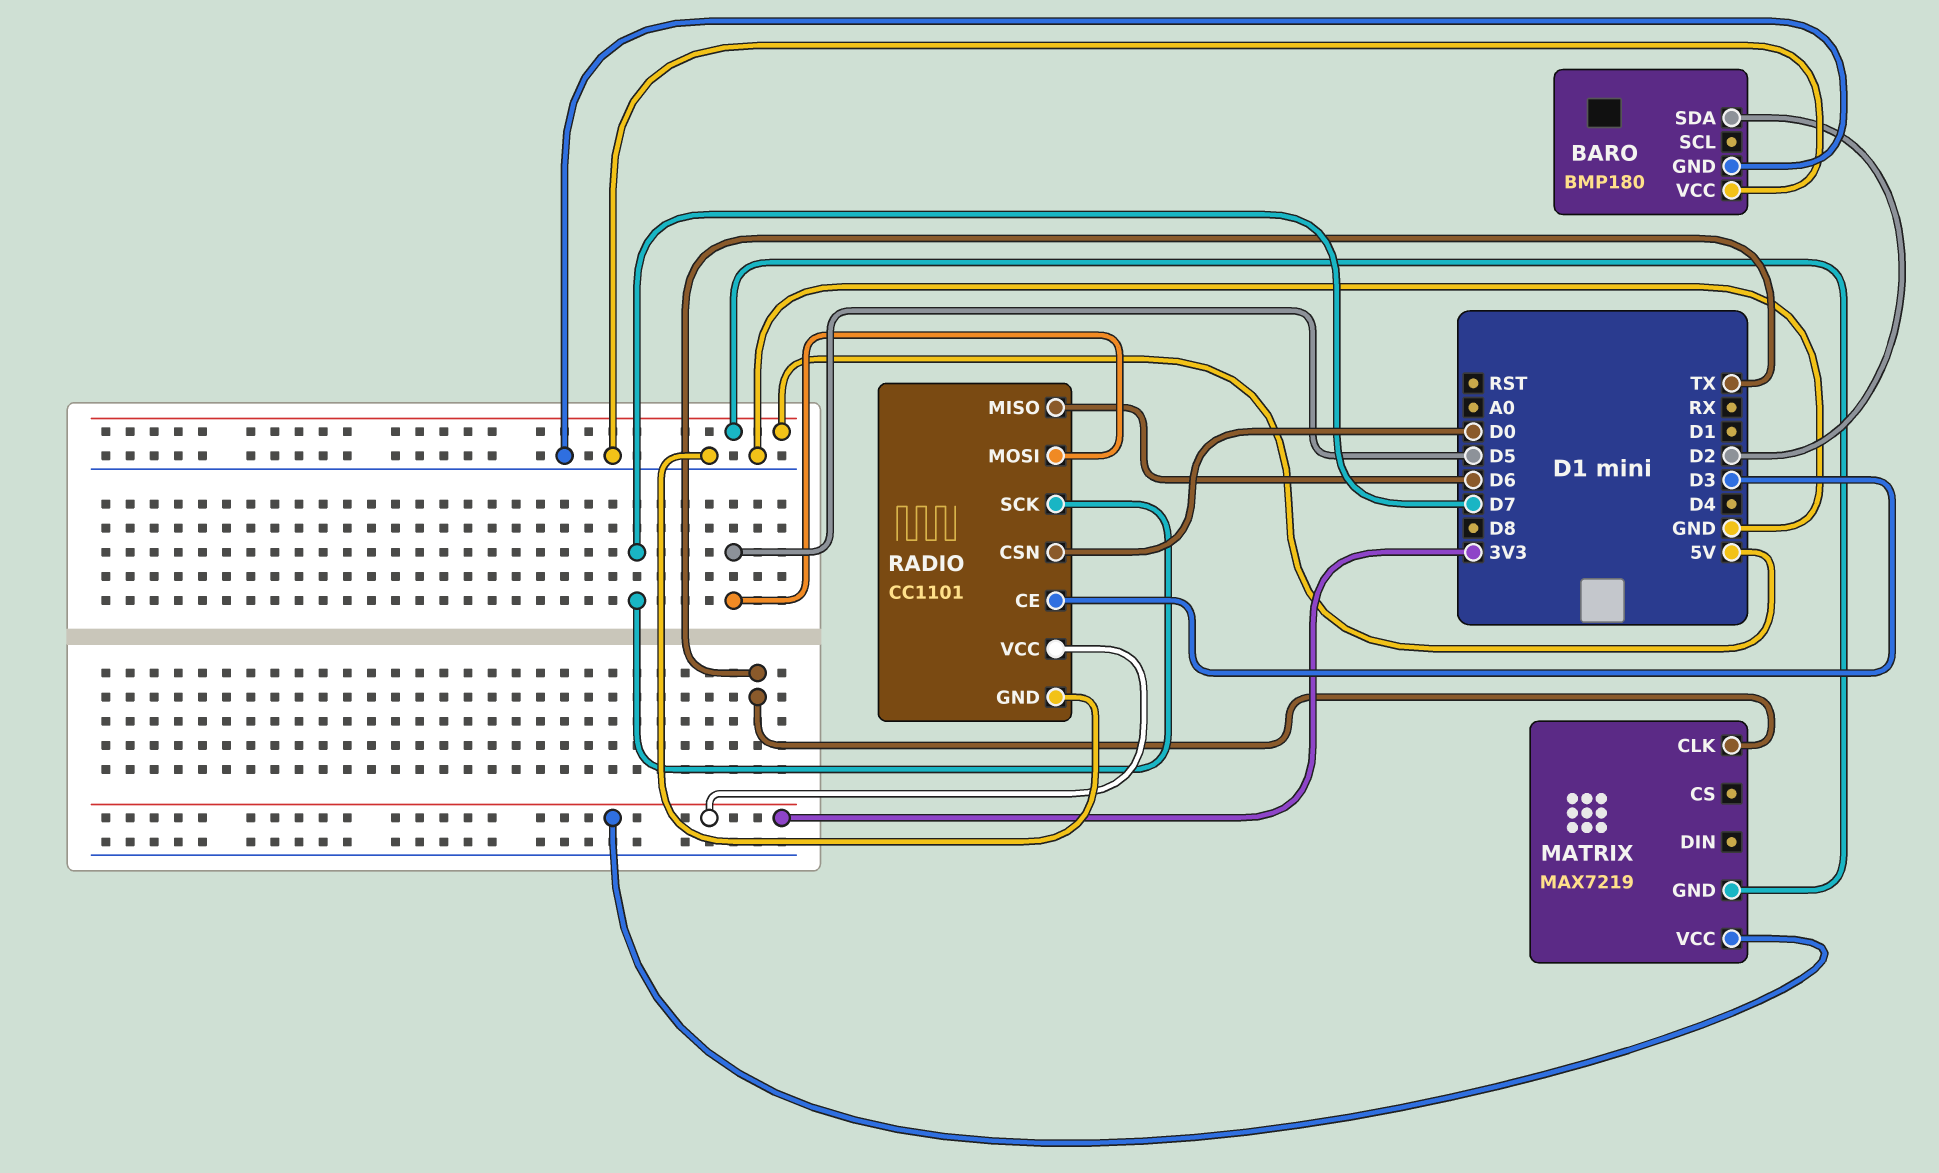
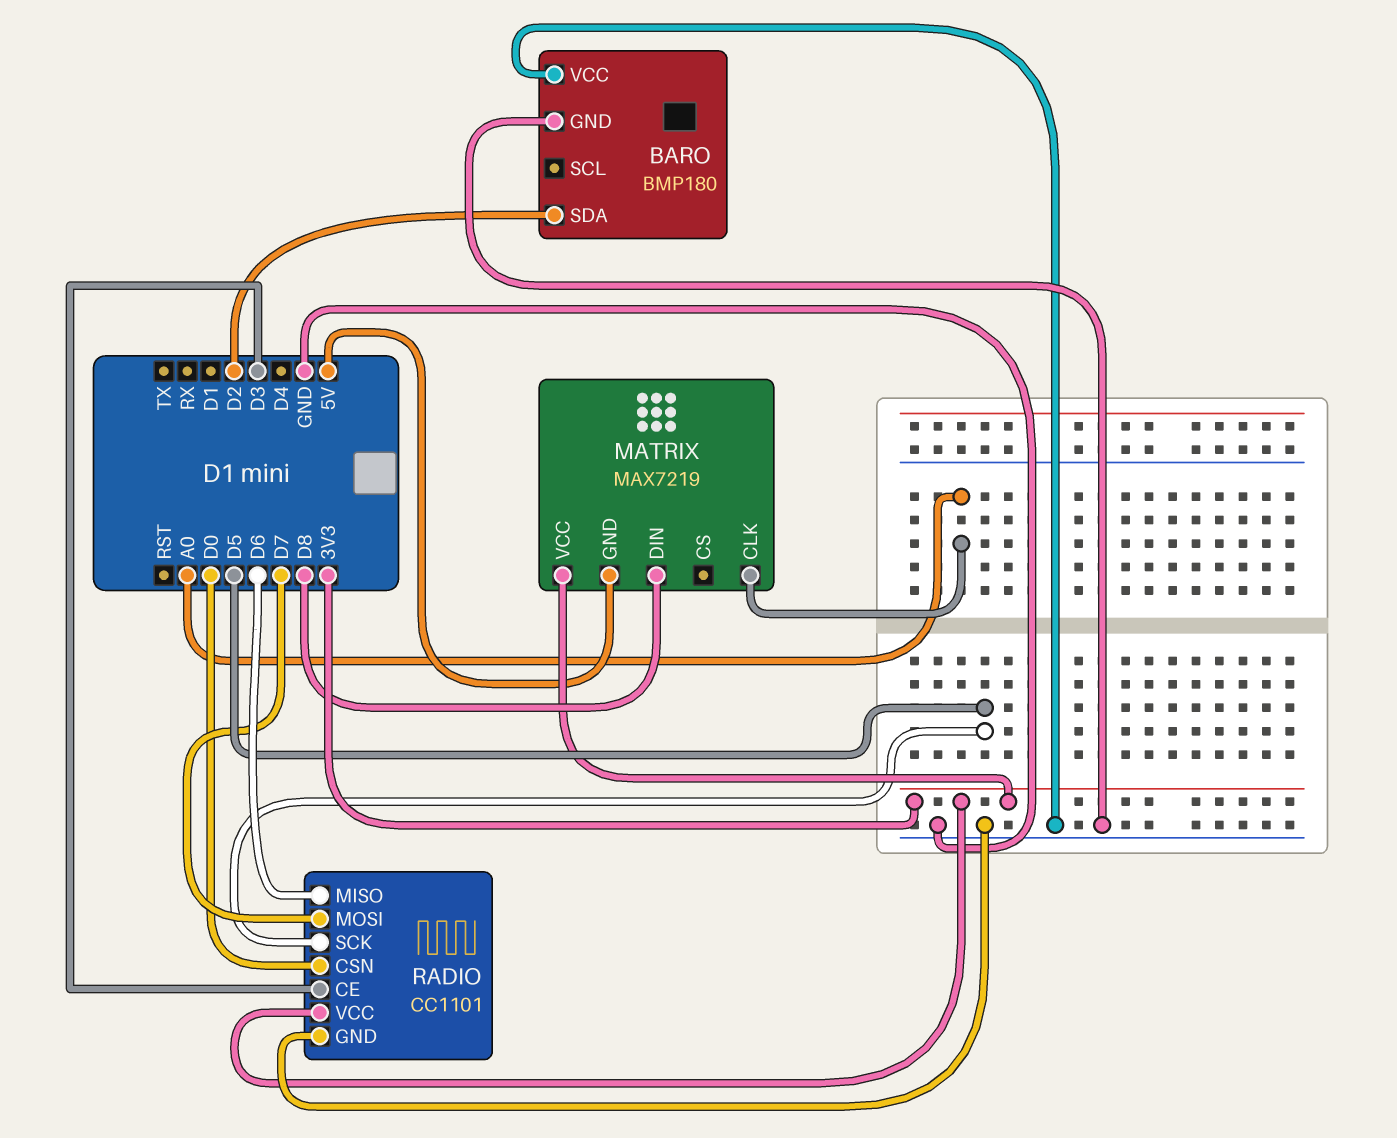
MATRIX pin CLK: TX -> A0
MATRIX pin DIN: none -> D8
RADIO pin MOSI: D5 -> D7
RADIO pin SCK: D7 -> D5

